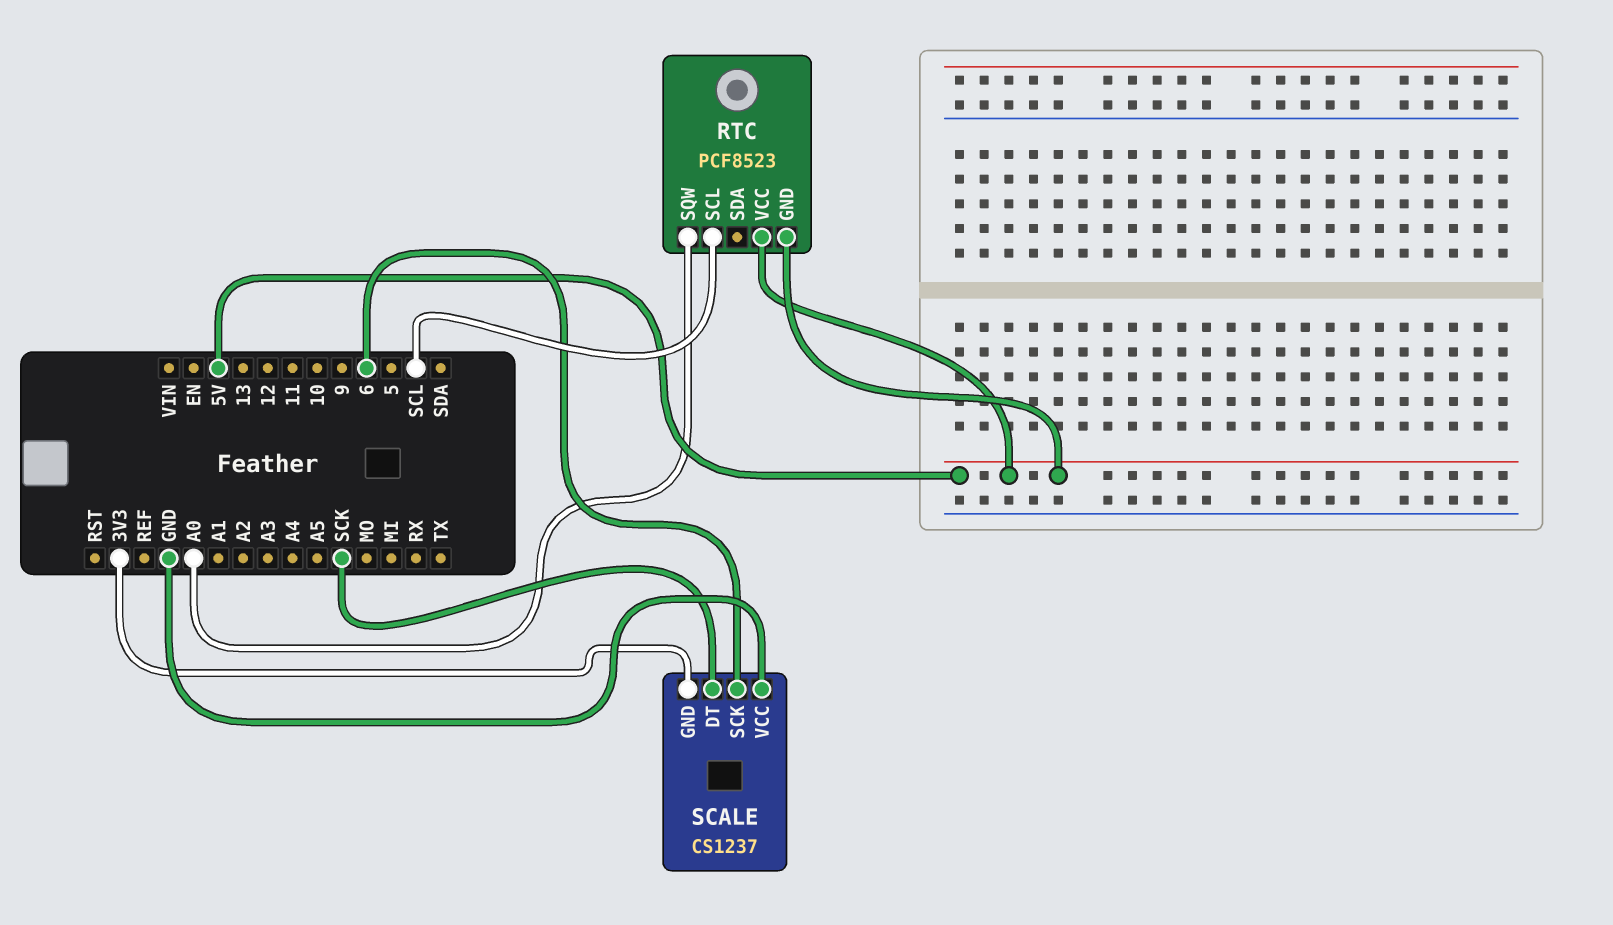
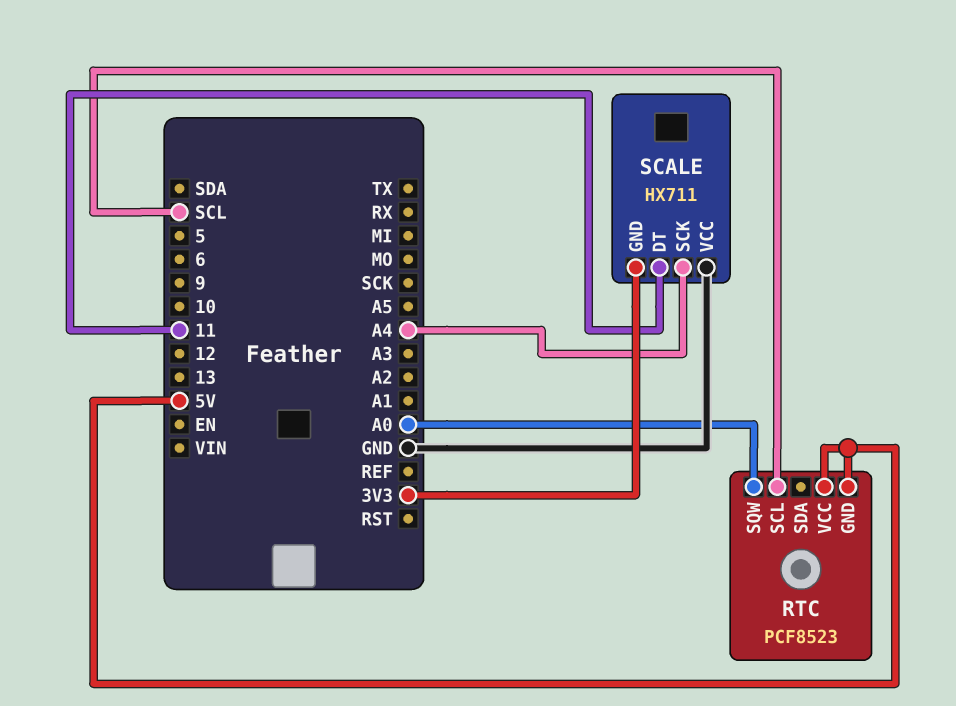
SCALE: CS1237 -> HX711
SCALE pin DT: SCK -> 11
SCALE pin SCK: 6 -> A4

